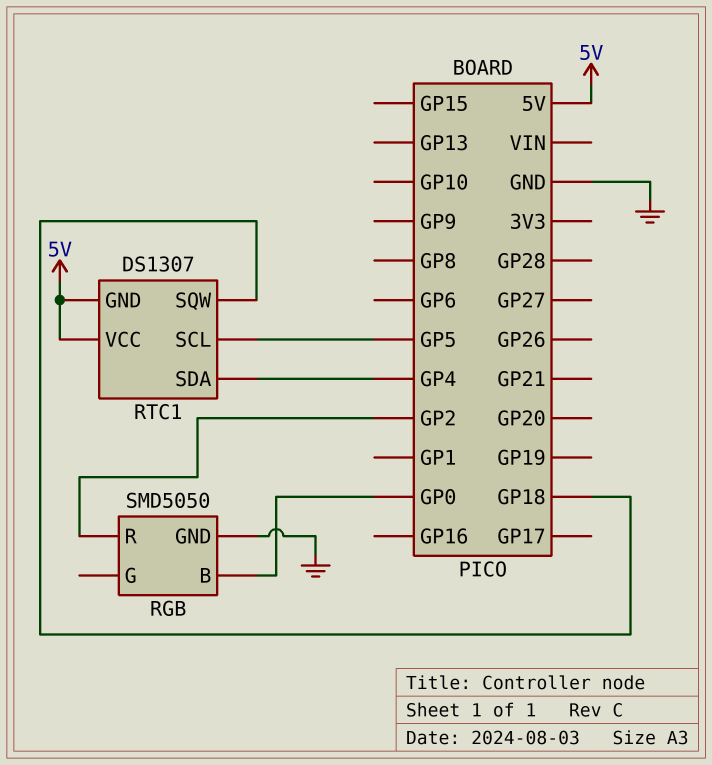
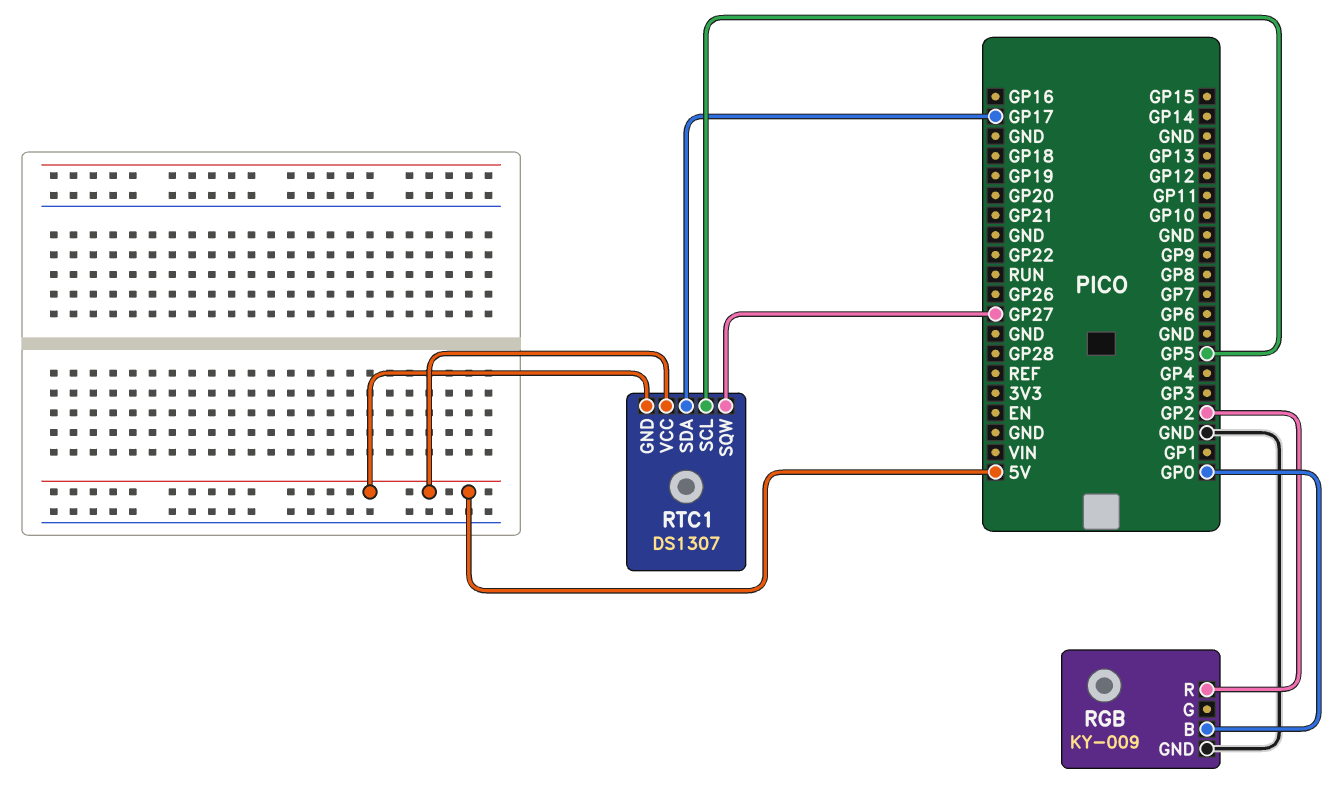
RGB: SMD5050 -> KY-009
RTC1 pin SDA: GP4 -> GP17
RTC1 pin SQW: GP18 -> GP27

